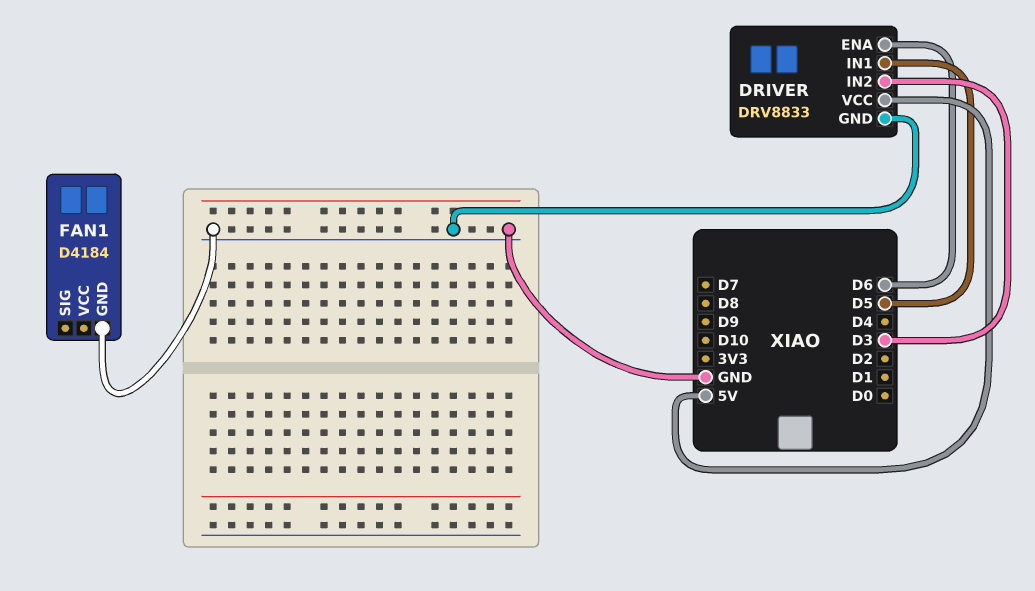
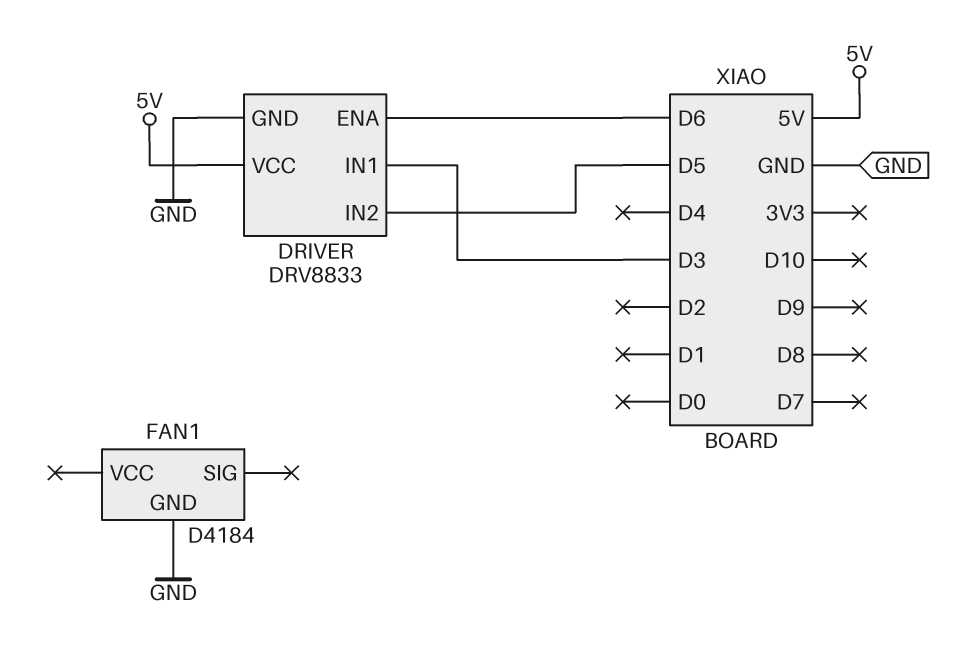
DRIVER pin IN1: D5 -> D3
DRIVER pin IN2: D3 -> D5

